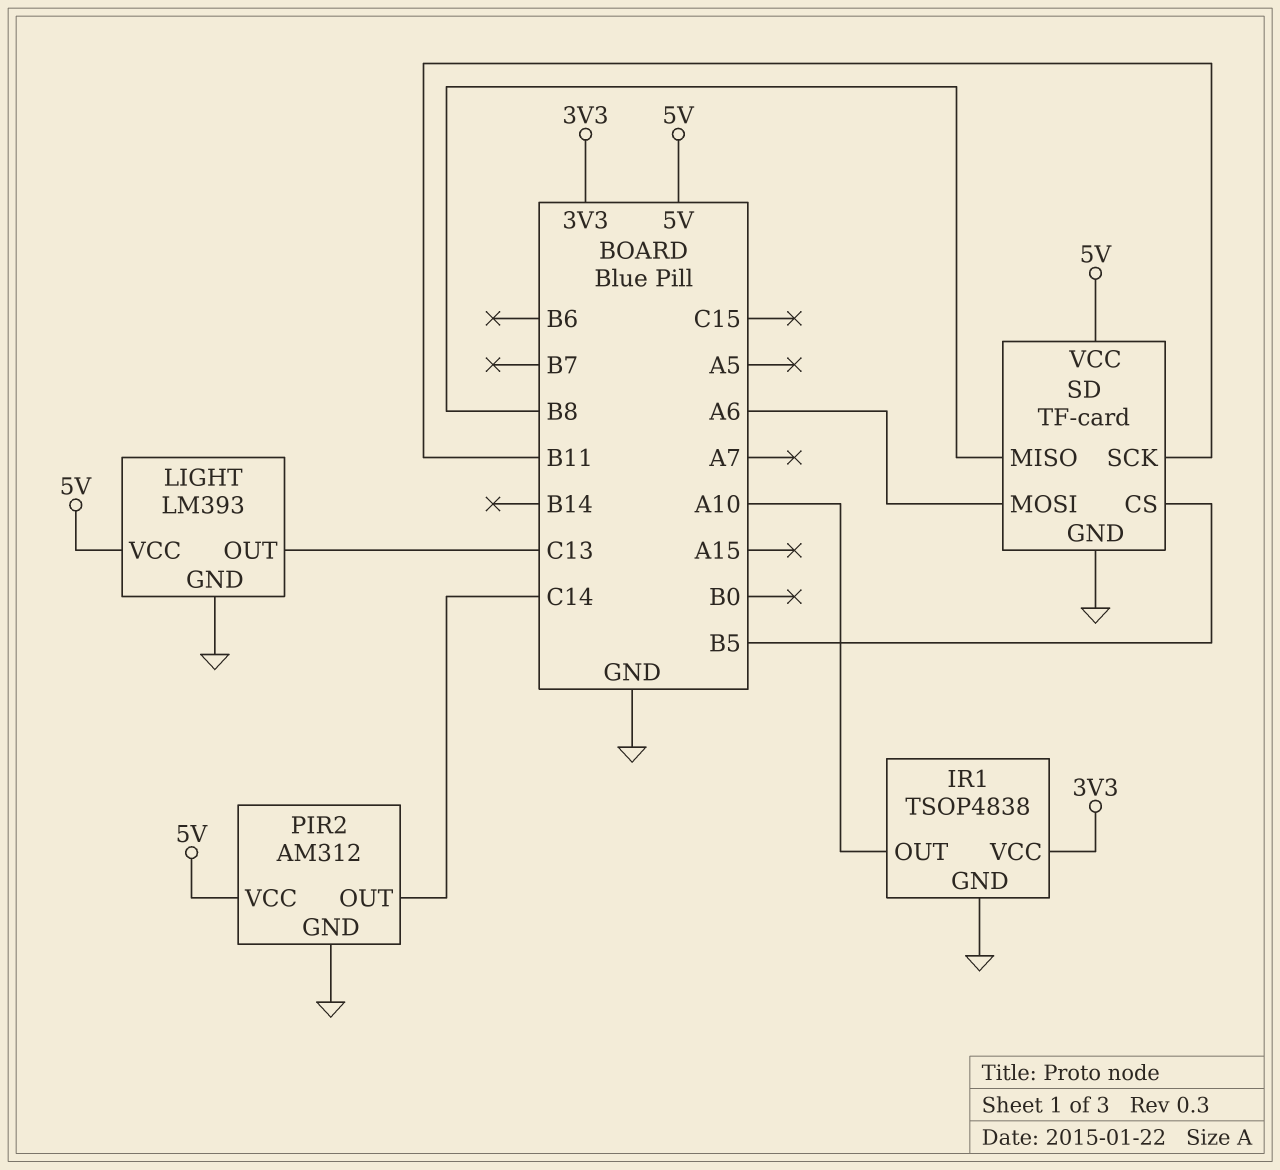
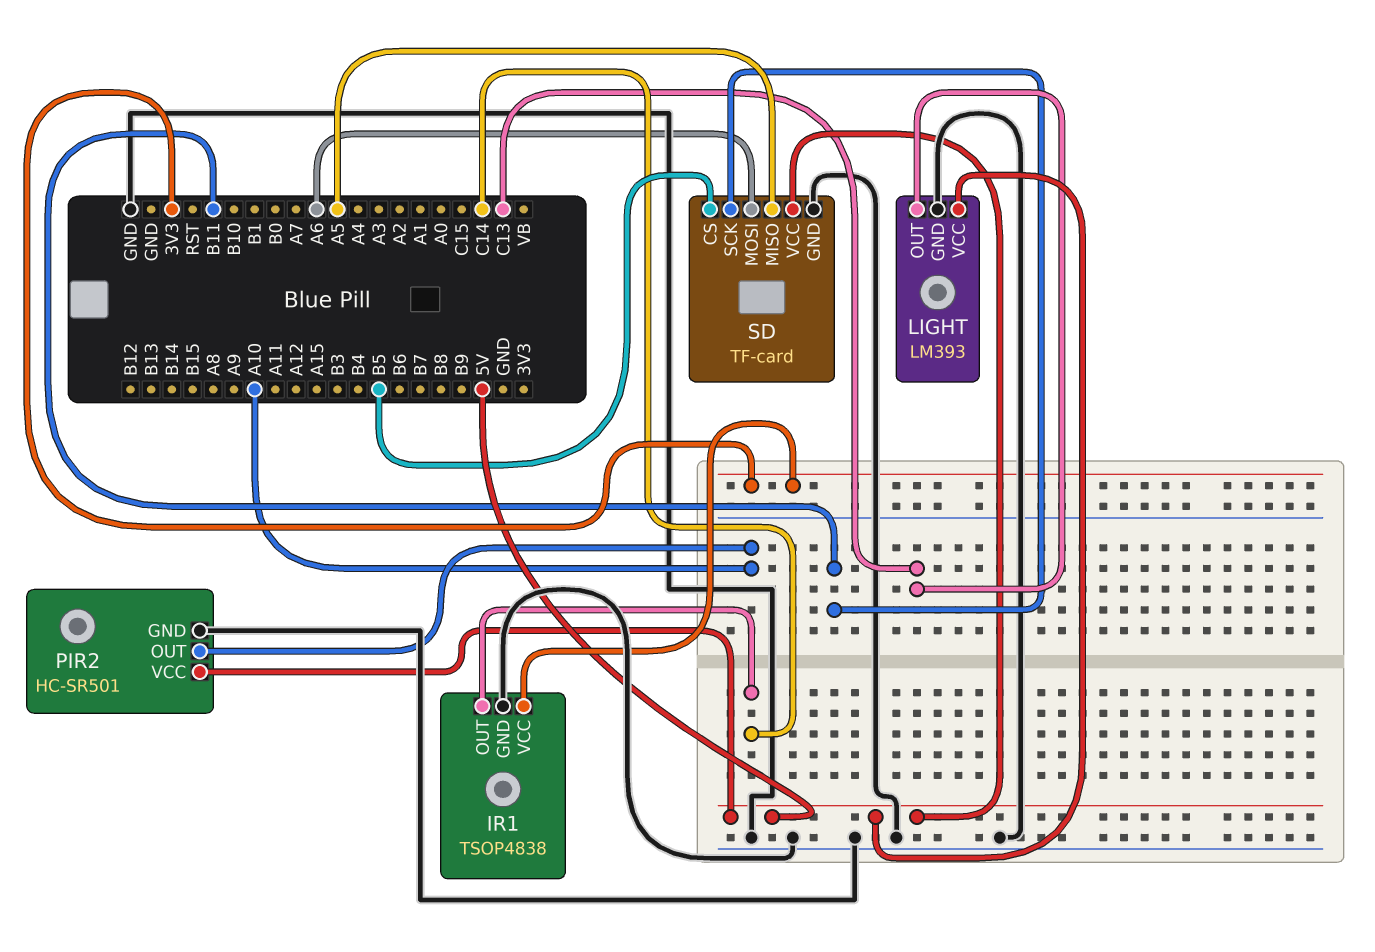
IR1 pin OUT: A10 -> C14
PIR2: AM312 -> HC-SR501
PIR2 pin OUT: C14 -> A10
SD pin MISO: B8 -> A5

